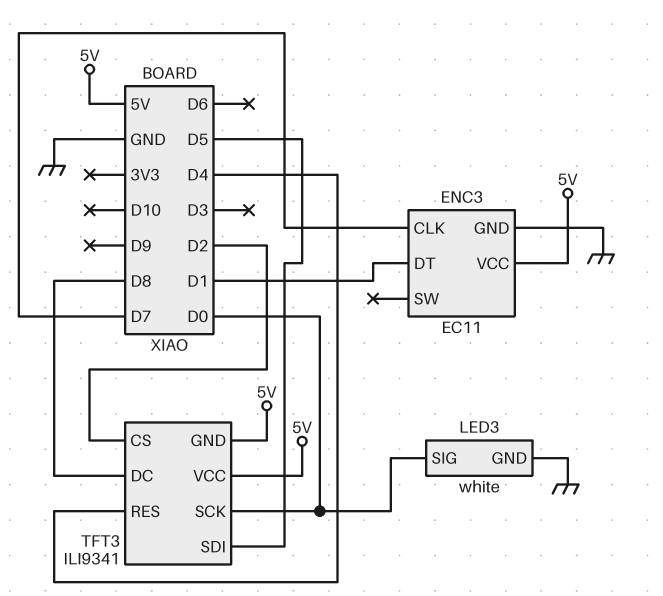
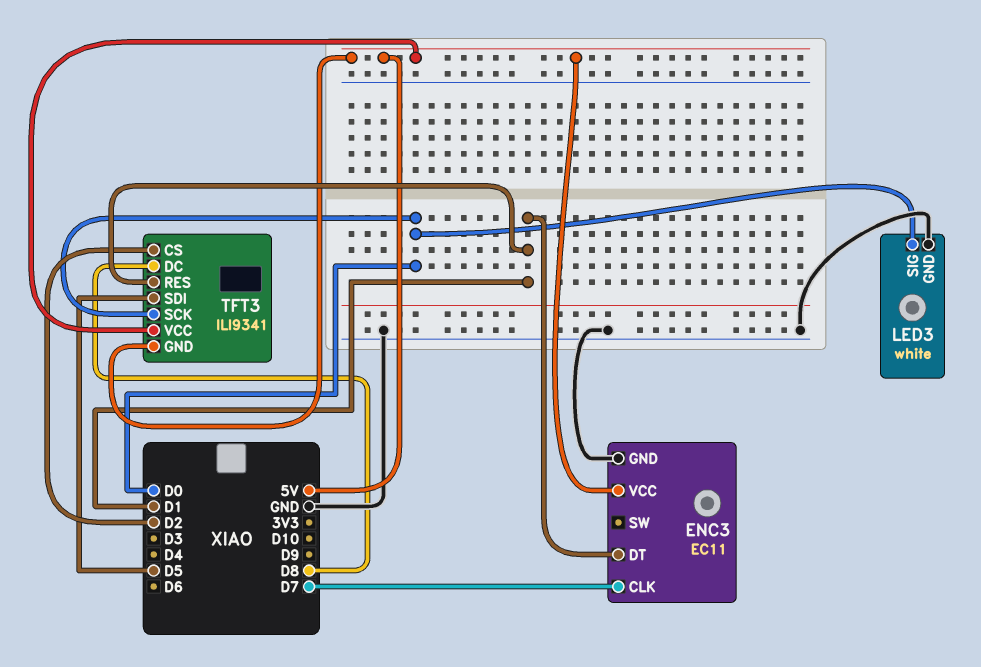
TFT3 pin RES: D4 -> D1

